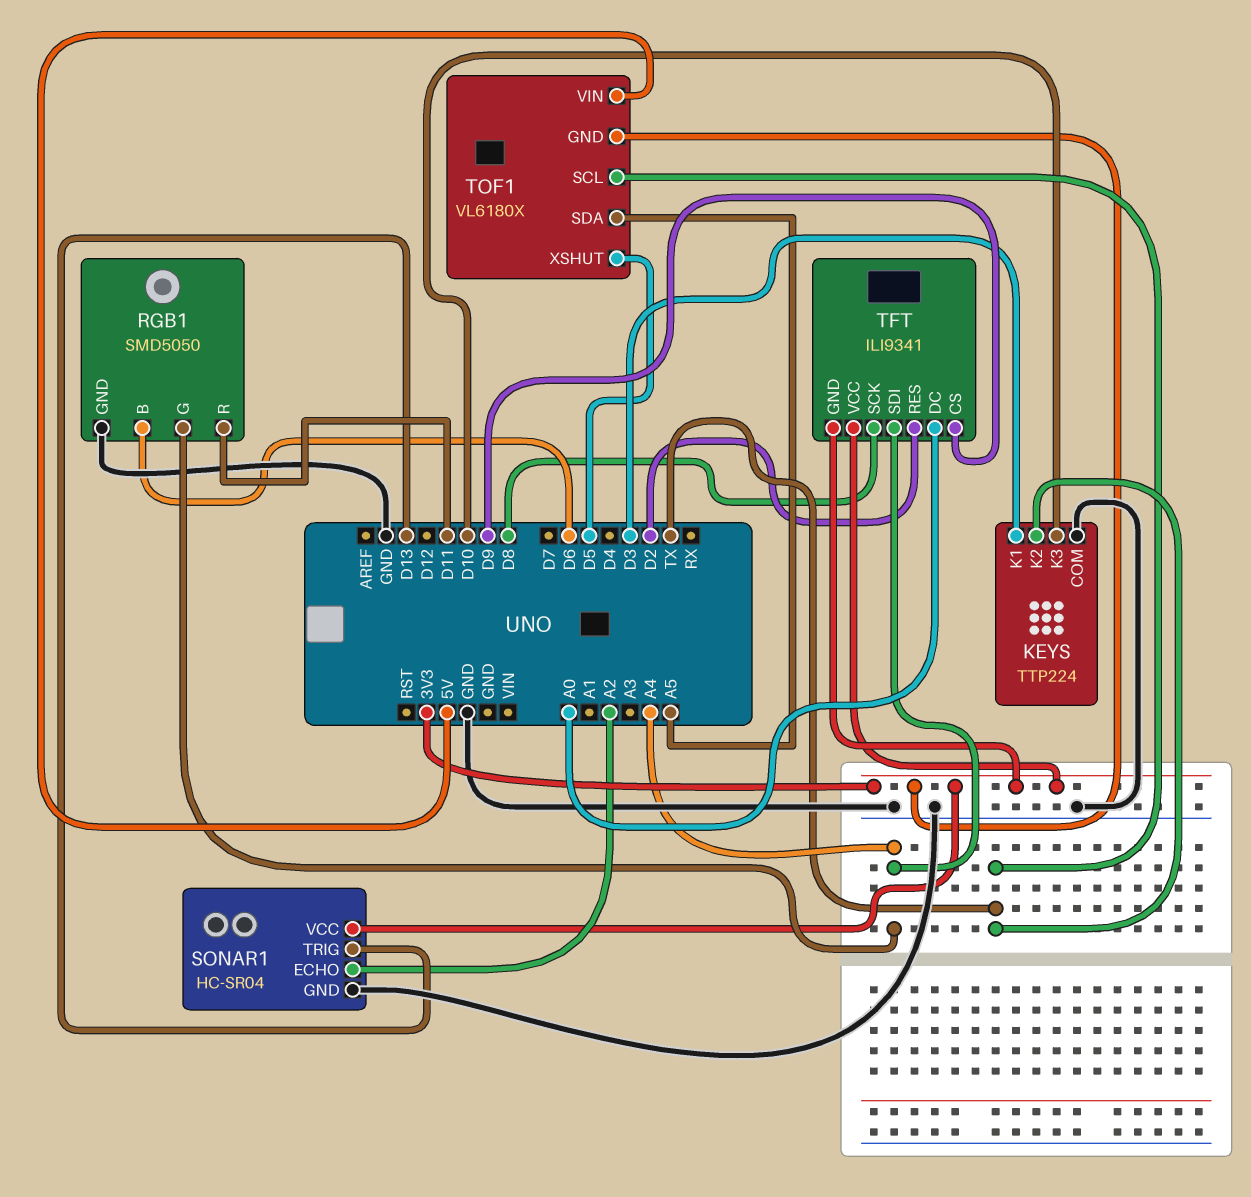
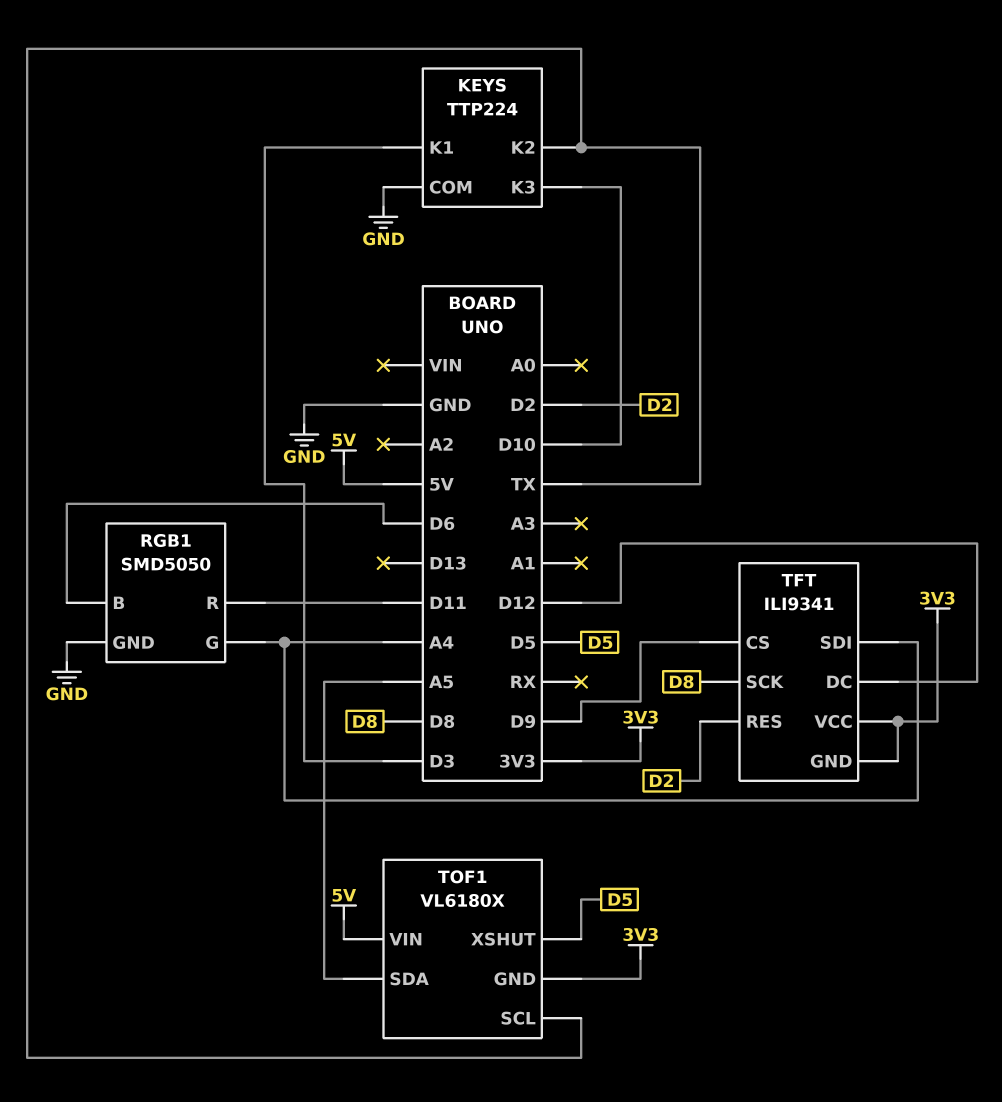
SONAR1: HC-SR04 -> none
SONAR1 pin ECHO: A2 -> none
SONAR1 pin GND: GND -> none
SONAR1 pin TRIG: D13 -> none
SONAR1 pin VCC: 3V3 -> none
TFT pin DC: A0 -> D12

